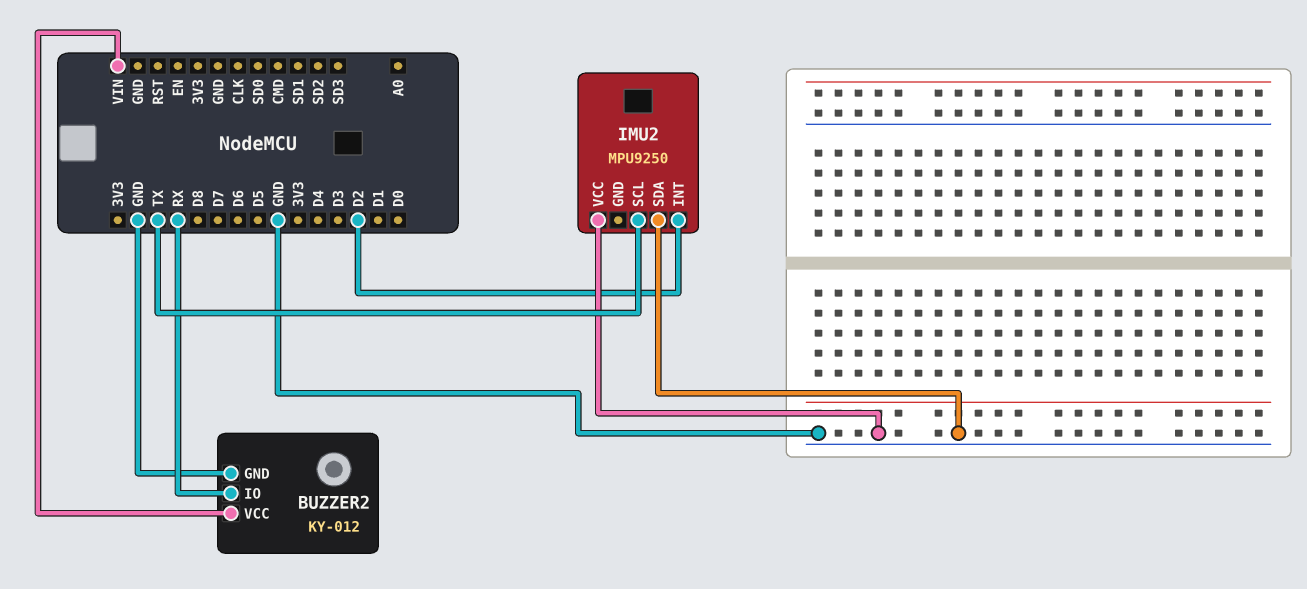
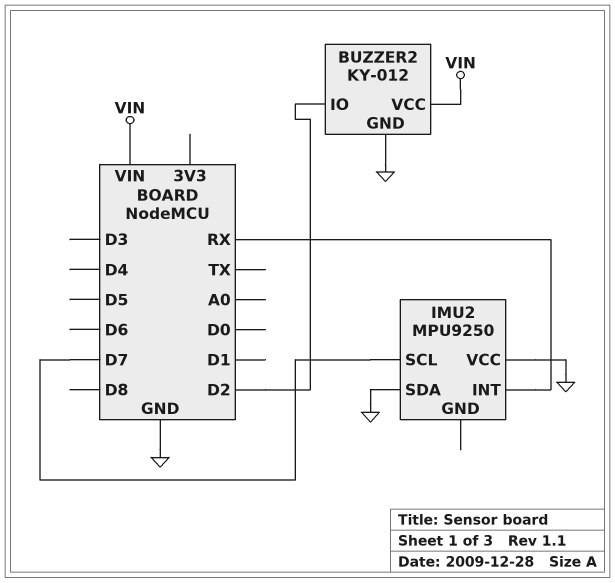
BUZZER2 pin IO: RX -> D2
IMU2 pin INT: D2 -> RX
IMU2 pin SCL: TX -> D7

